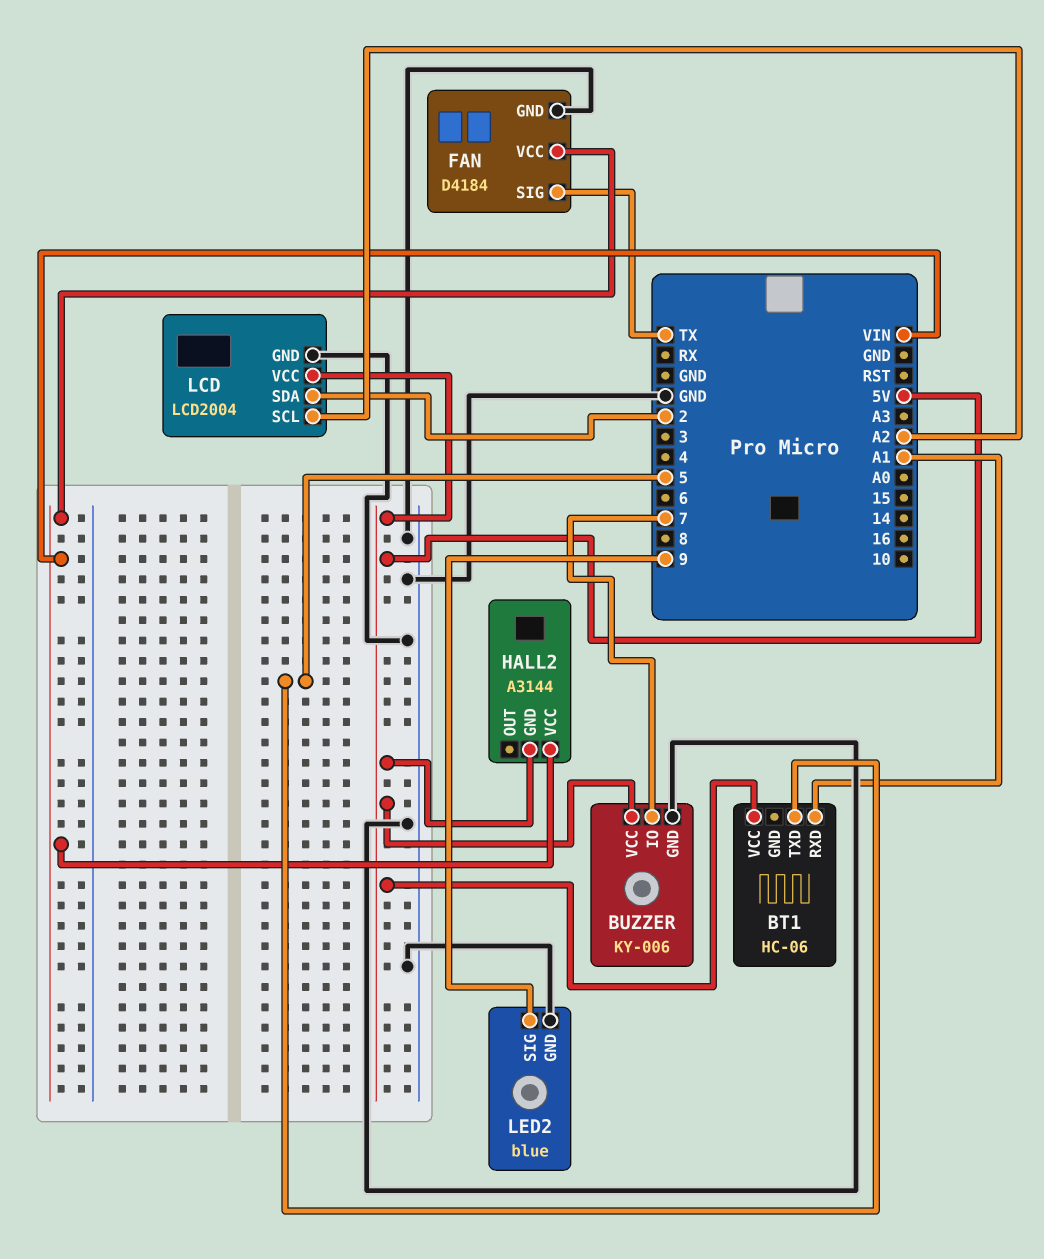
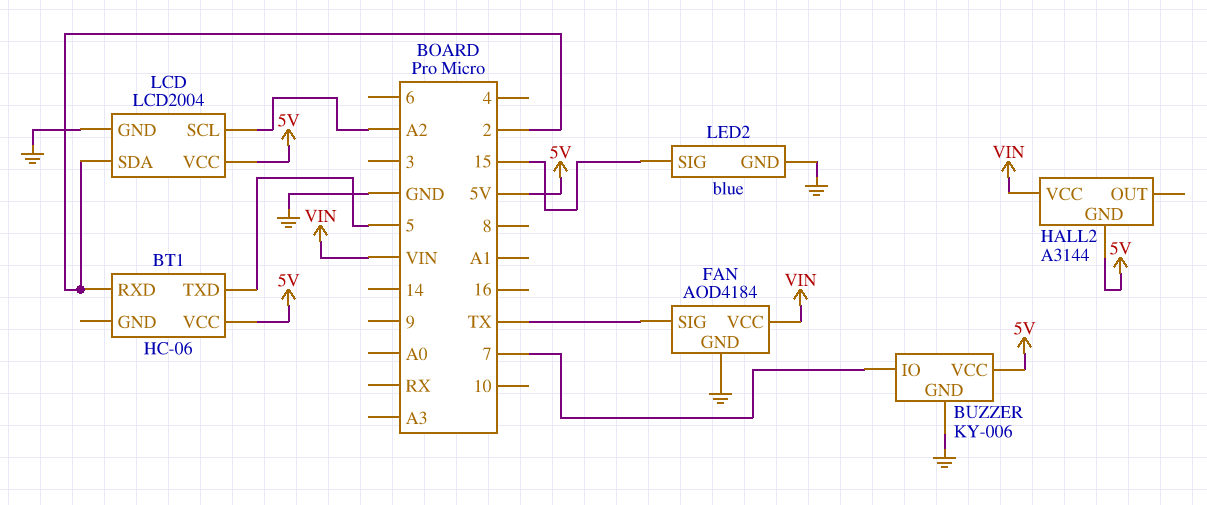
BT1 pin RXD: A1 -> 2
FAN: D4184 -> AOD4184
LED2 pin SIG: 9 -> 15

